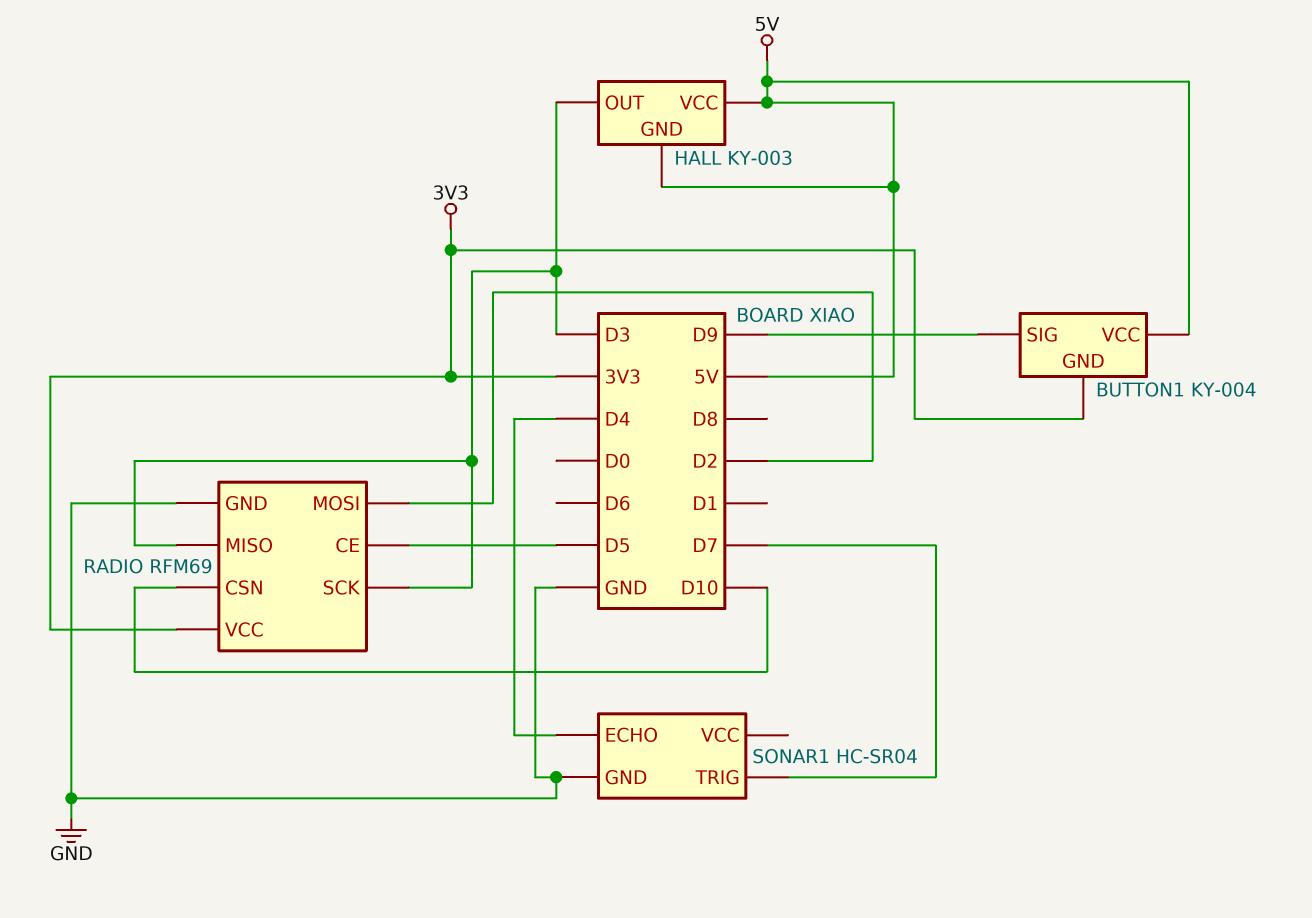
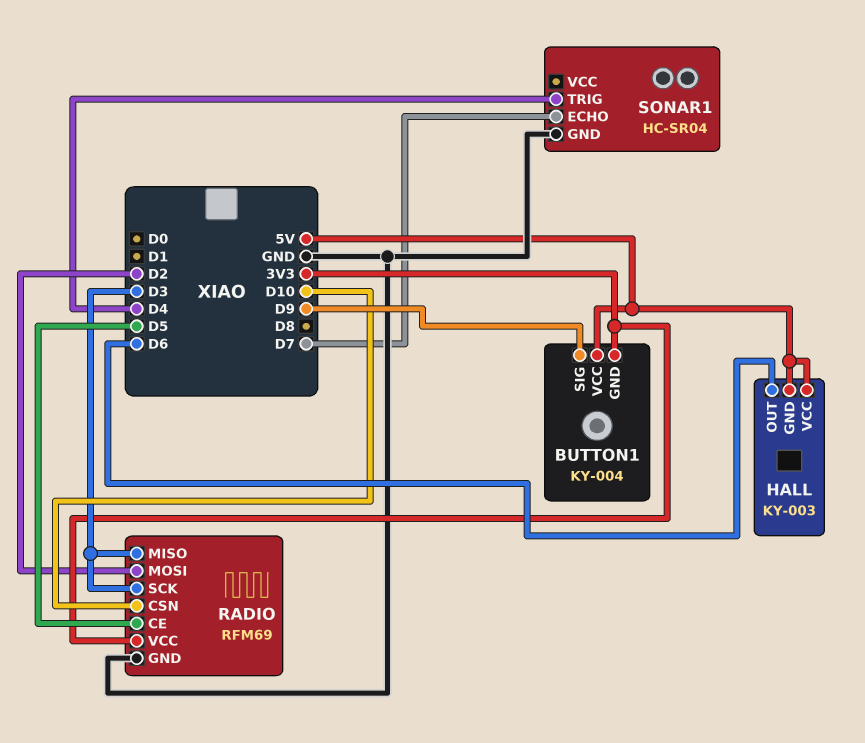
HALL pin OUT: D3 -> D6
SONAR1 pin ECHO: D4 -> D7
SONAR1 pin TRIG: D7 -> D4

